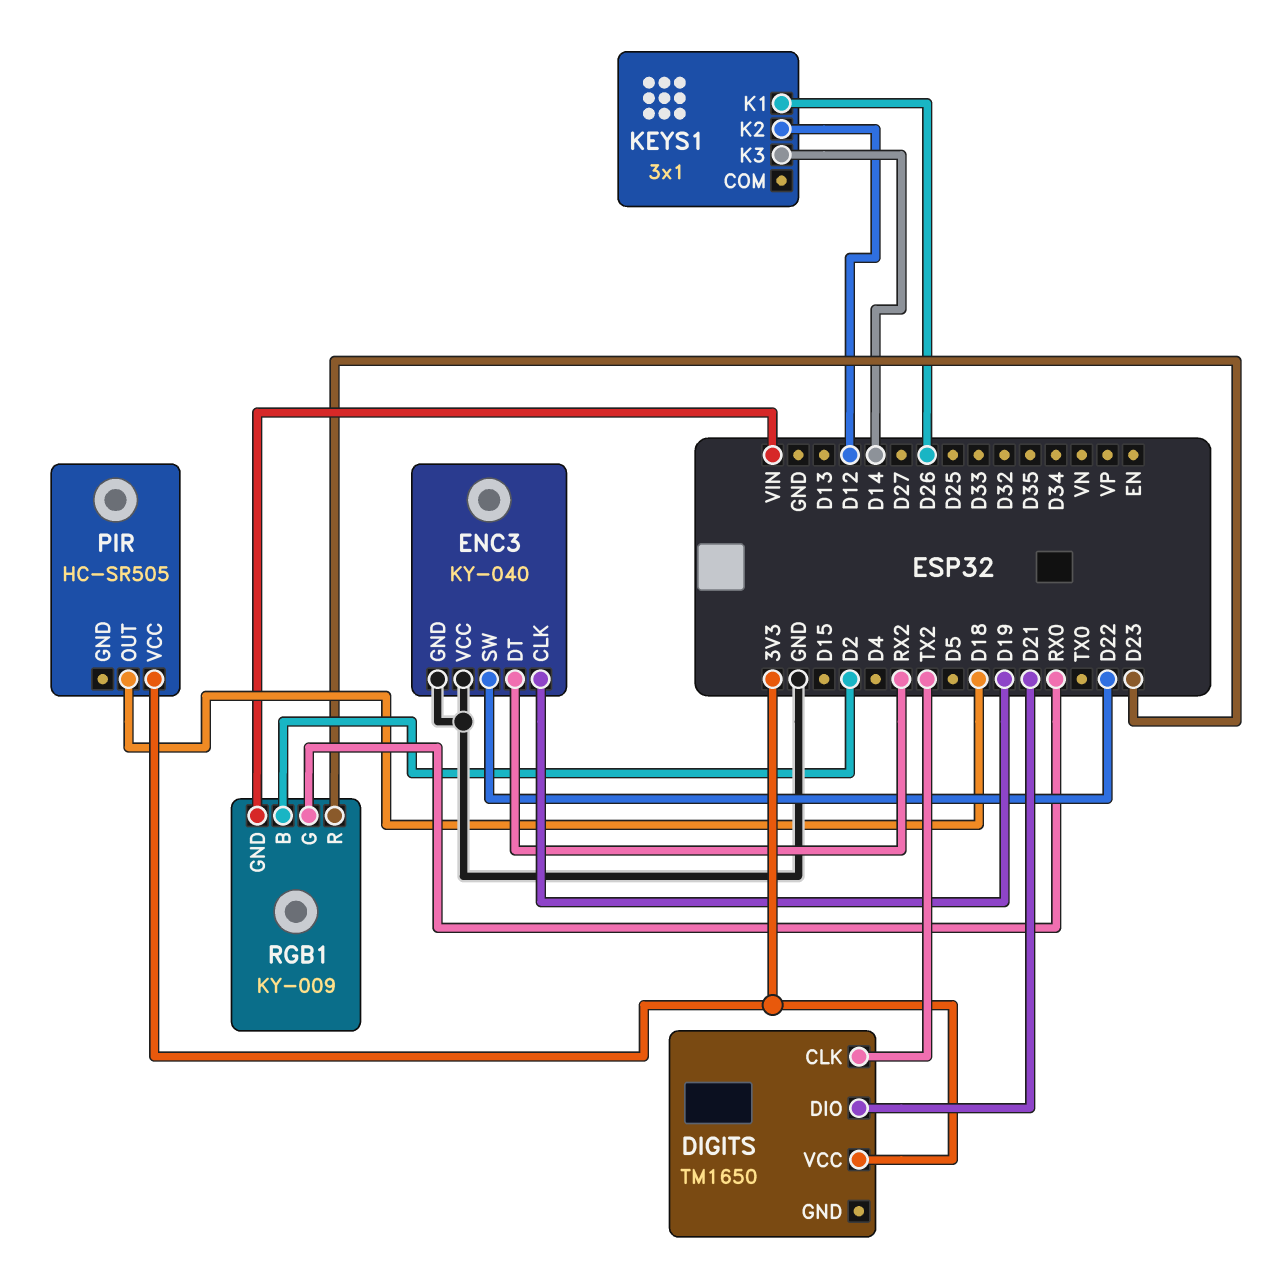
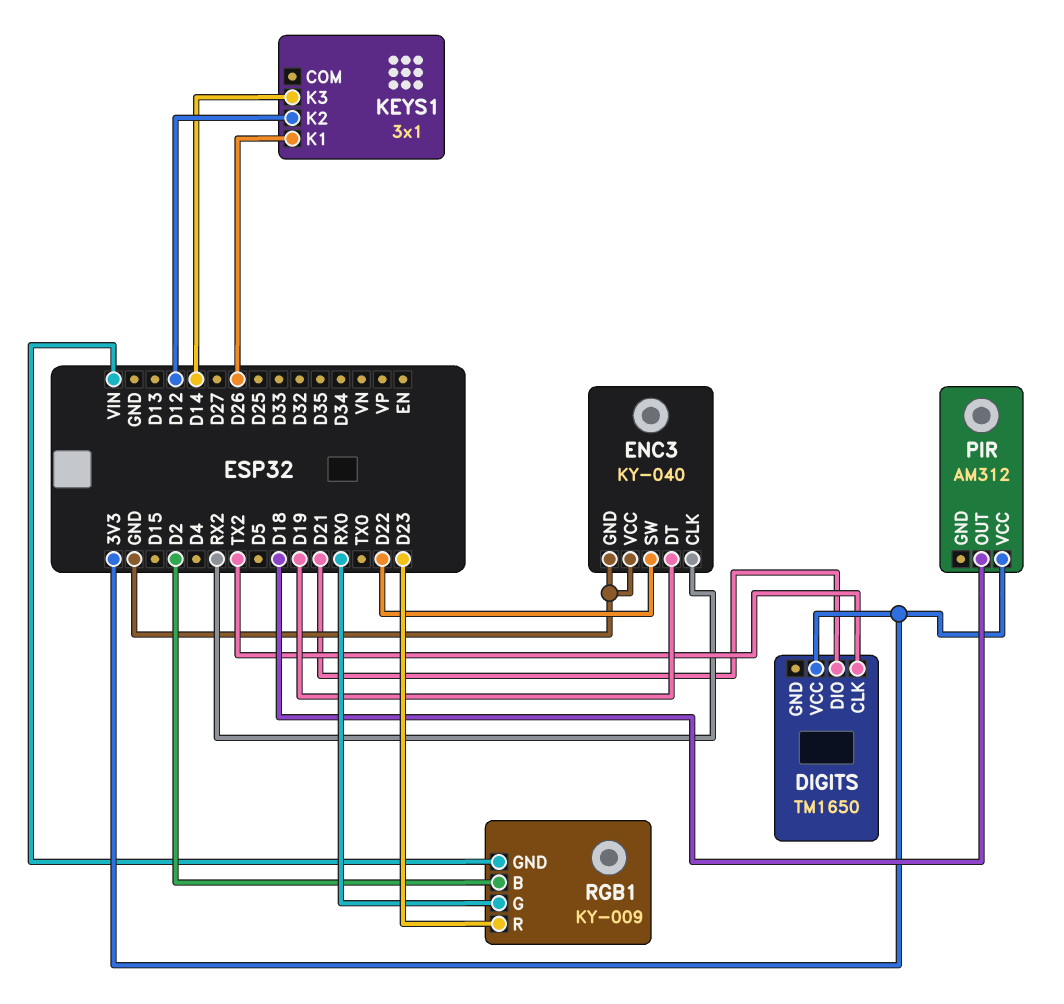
ENC3 pin CLK: D19 -> RX2
ENC3 pin DT: RX2 -> D19
PIR: HC-SR505 -> AM312

